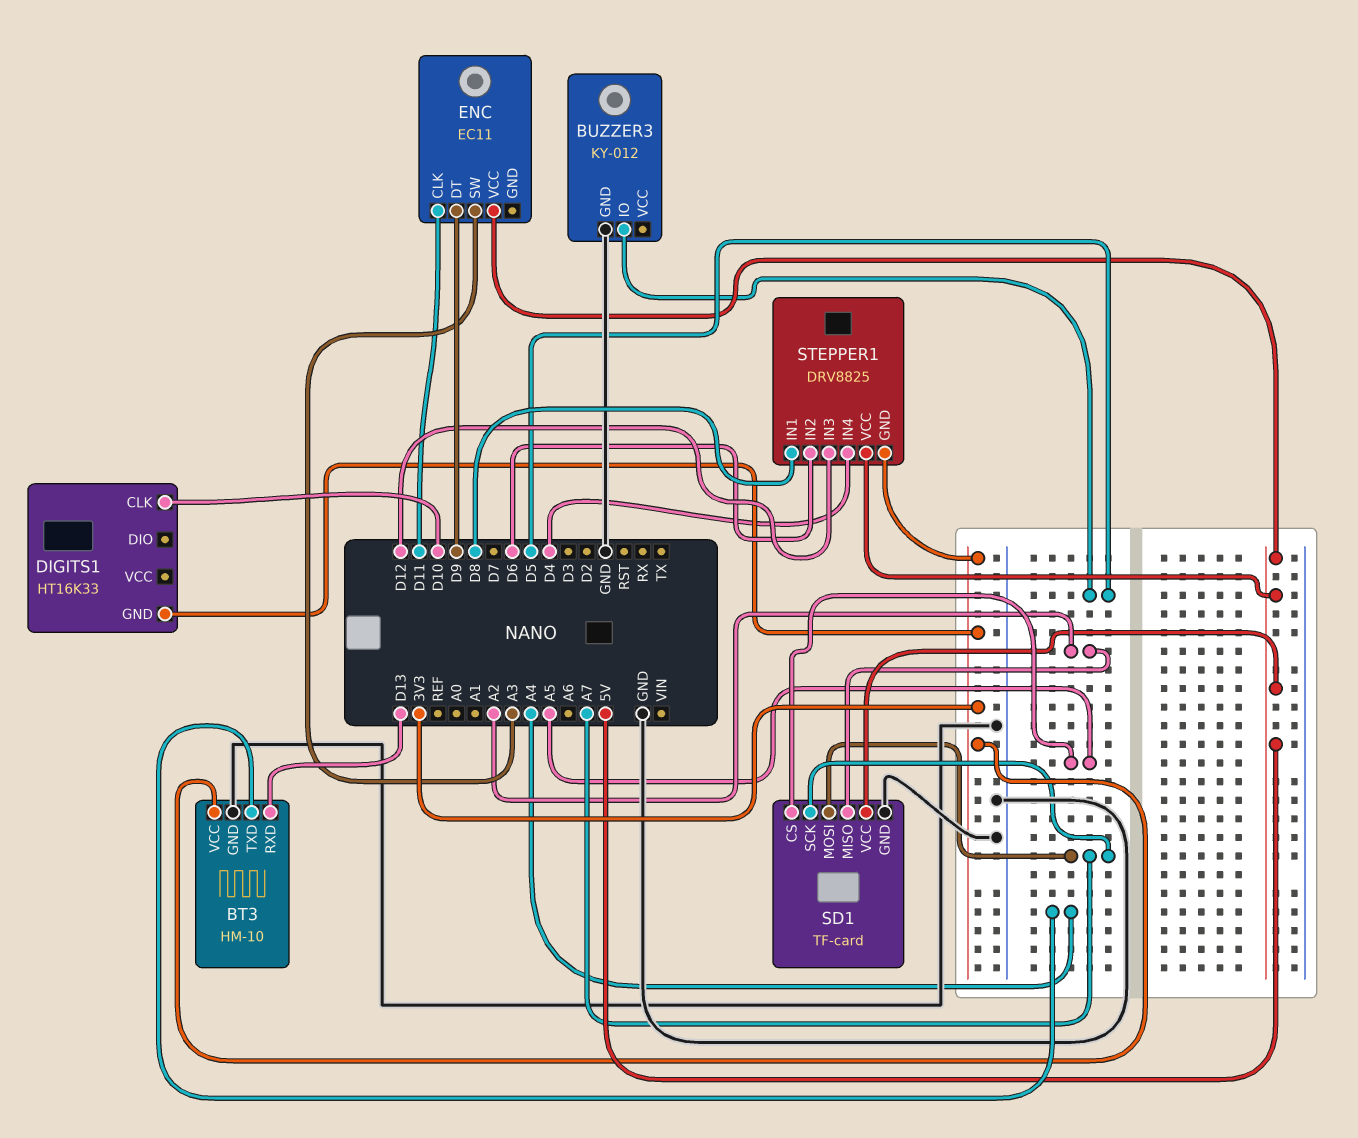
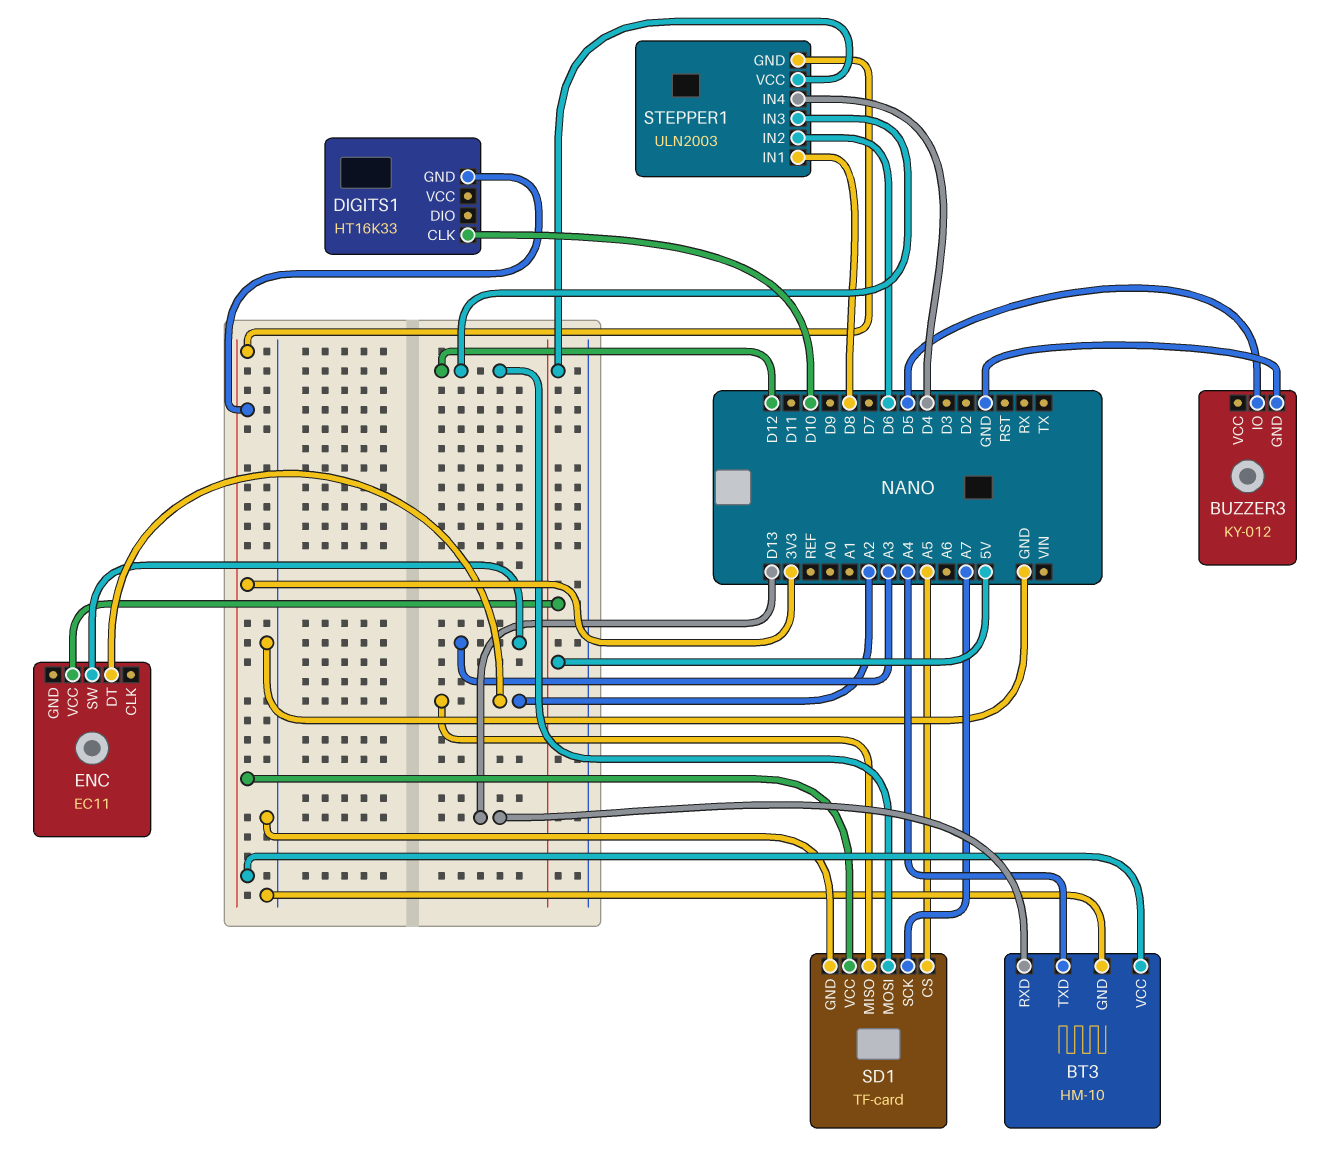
ENC pin CLK: D11 -> none
ENC pin DT: D9 -> A2
SD1 pin MOSI: A7 -> D12
SD1 pin VCC: 5V -> 3V3
STEPPER1: DRV8825 -> ULN2003

